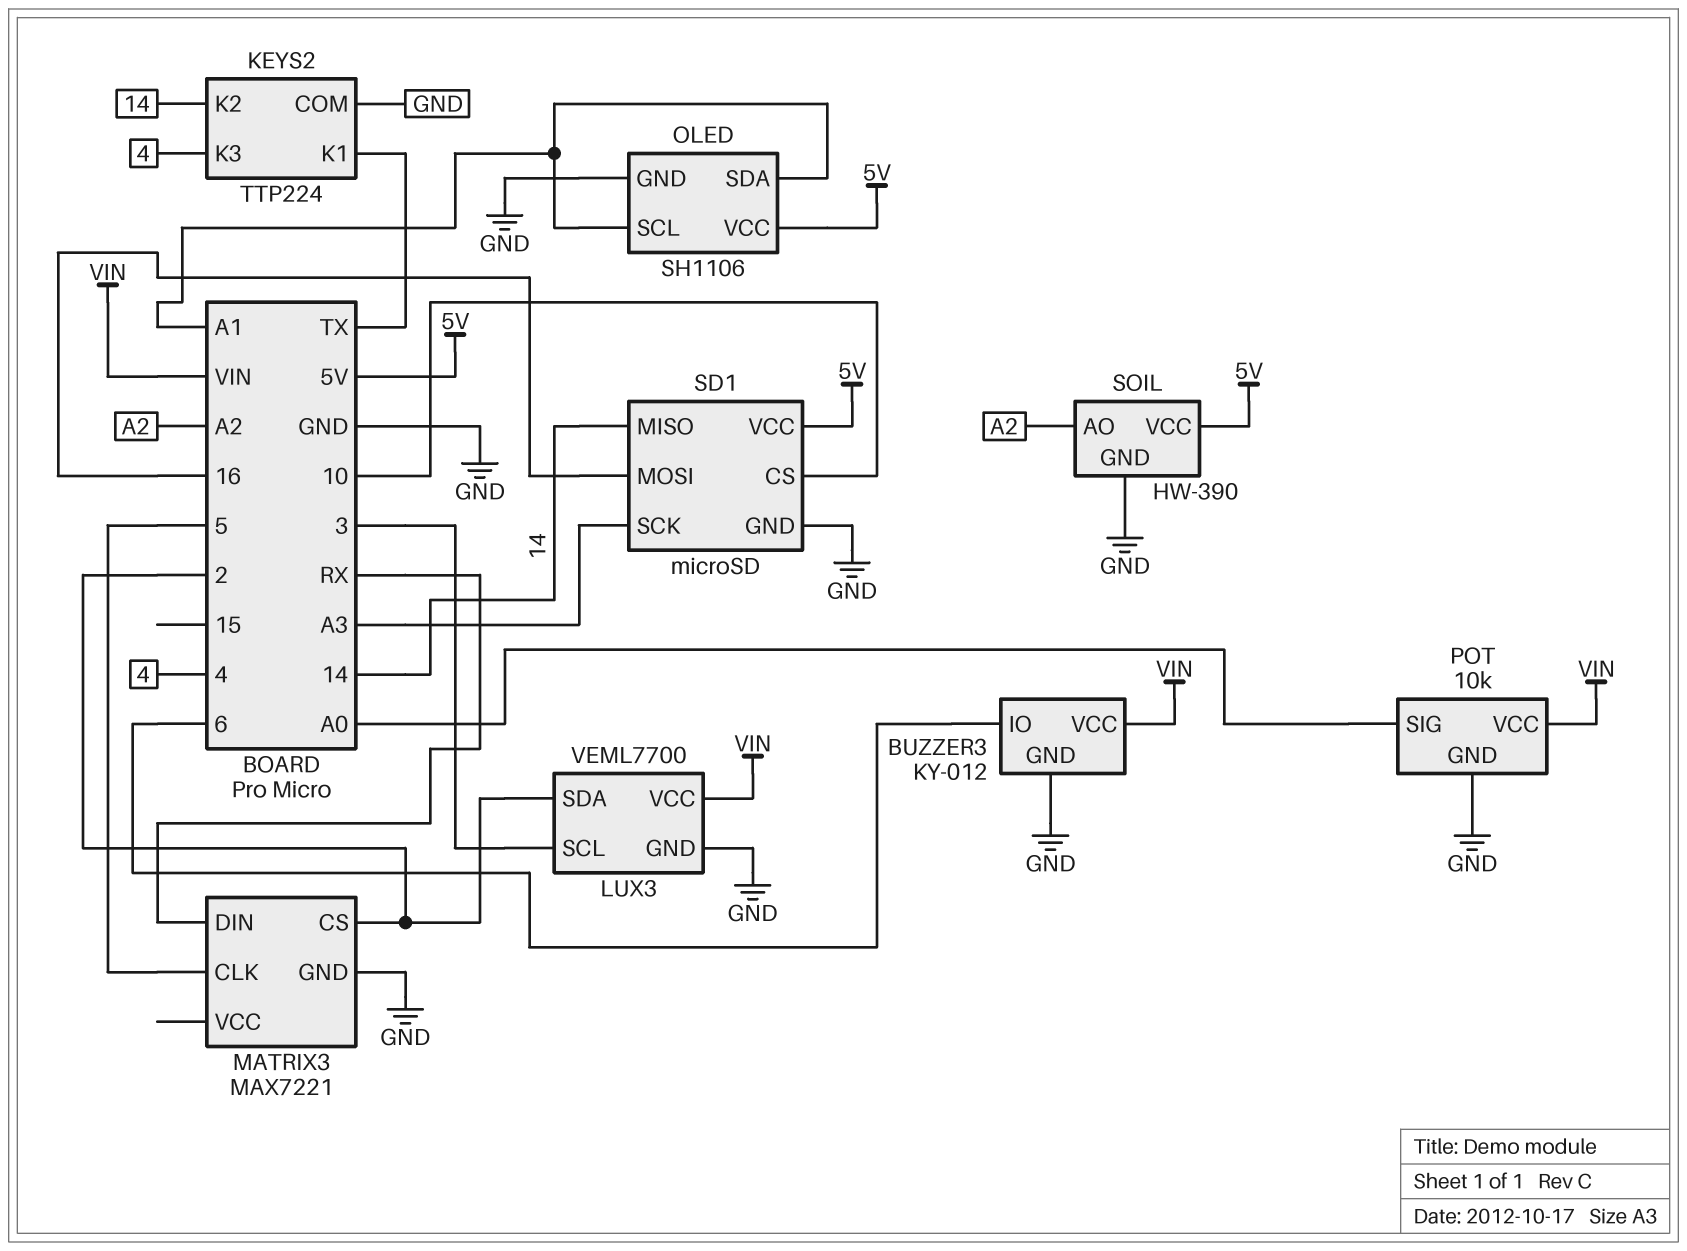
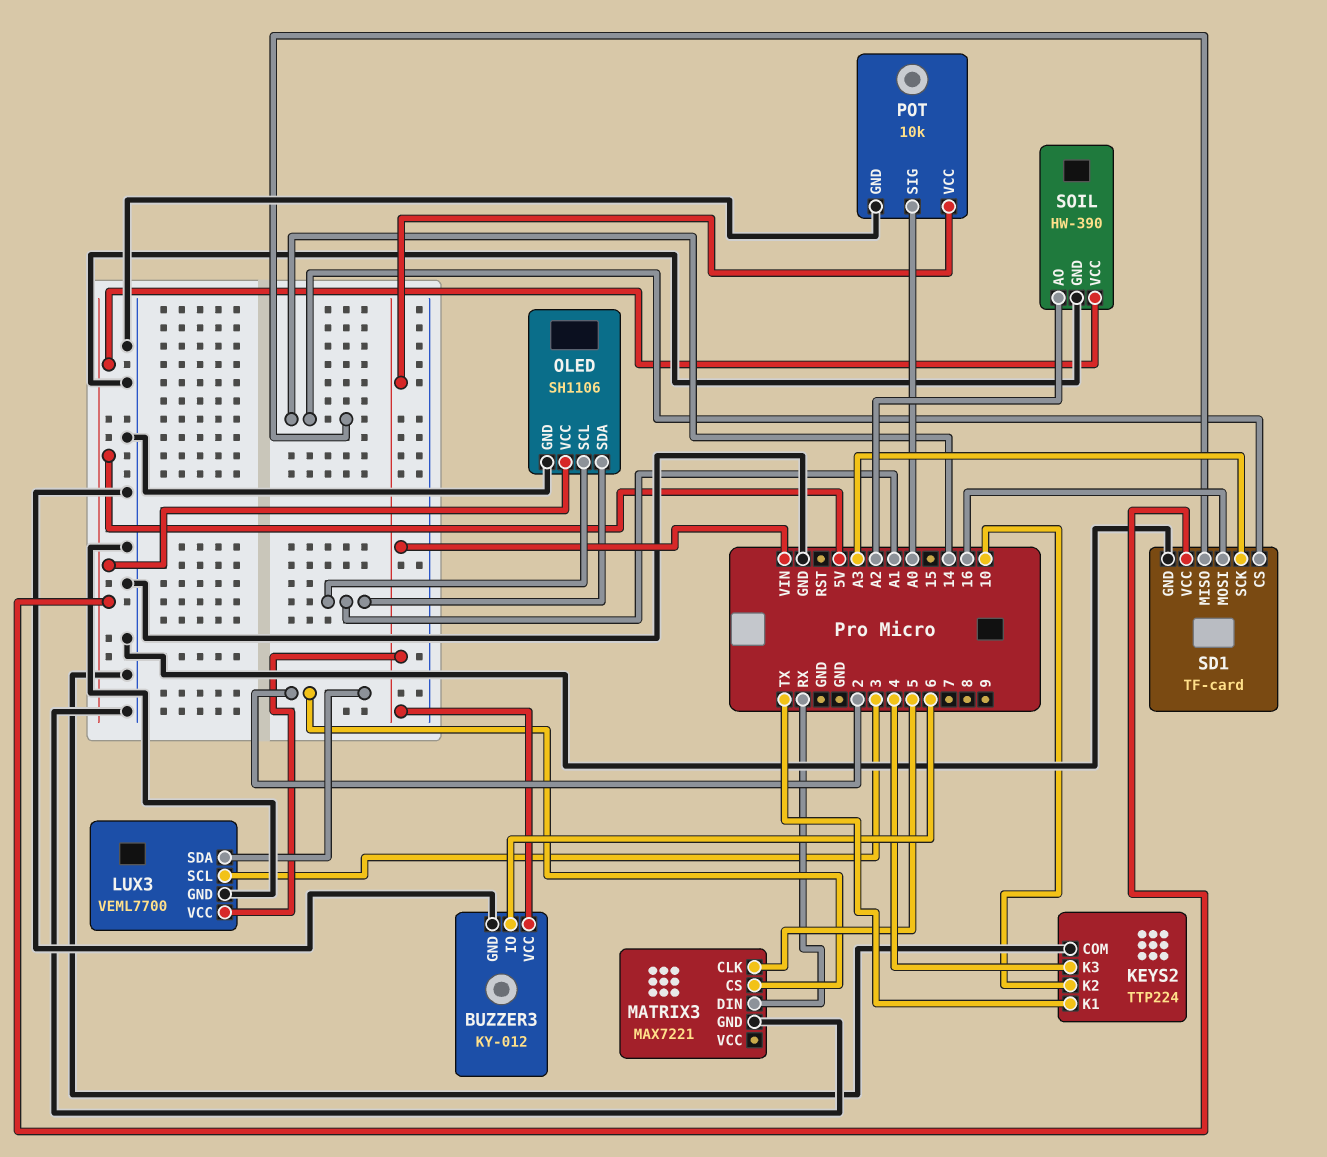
KEYS2 pin K2: 14 -> 10
SD1: microSD -> TF-card
SD1 pin CS: 10 -> 14

